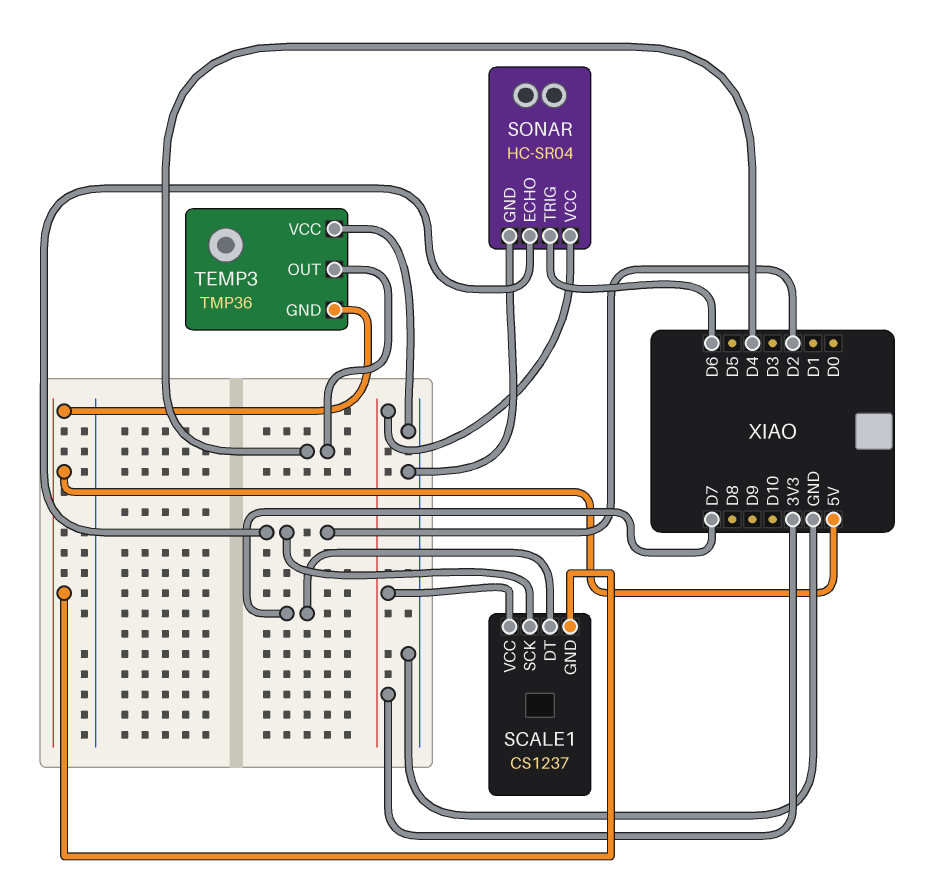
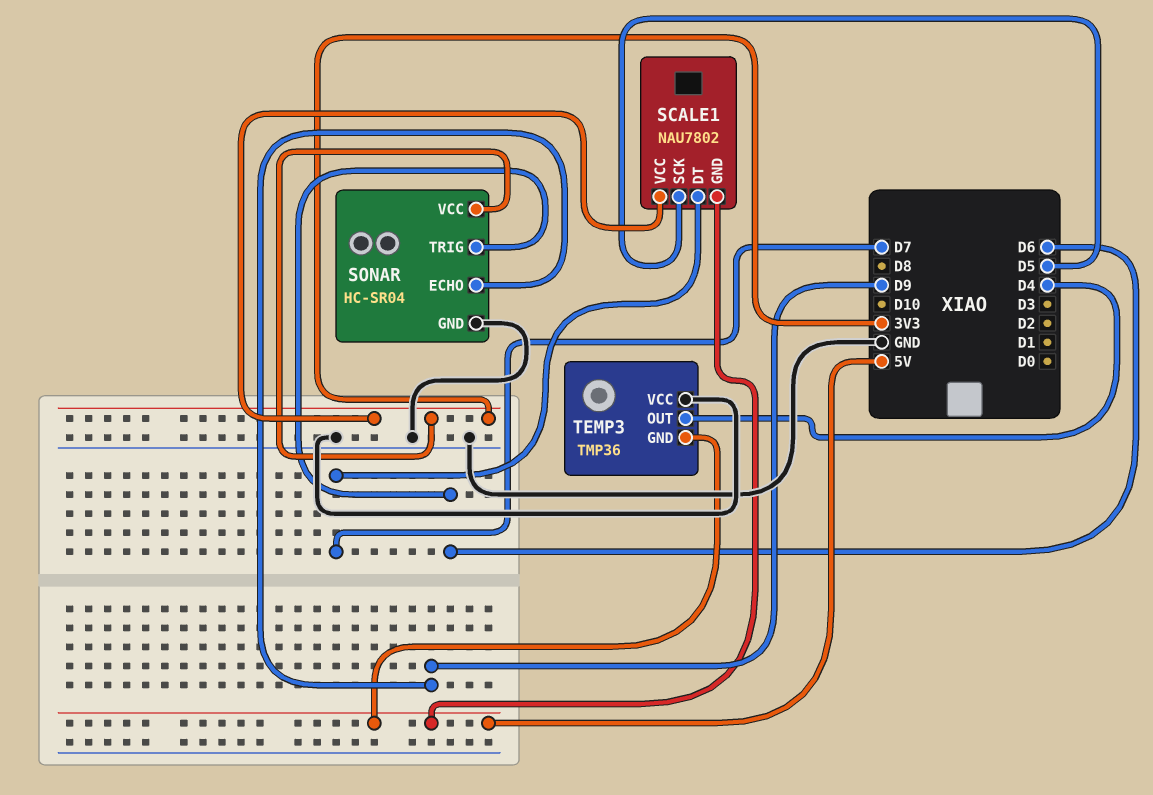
SCALE1: CS1237 -> NAU7802
SCALE1 pin SCK: D2 -> D5
SONAR pin ECHO: D2 -> D9

